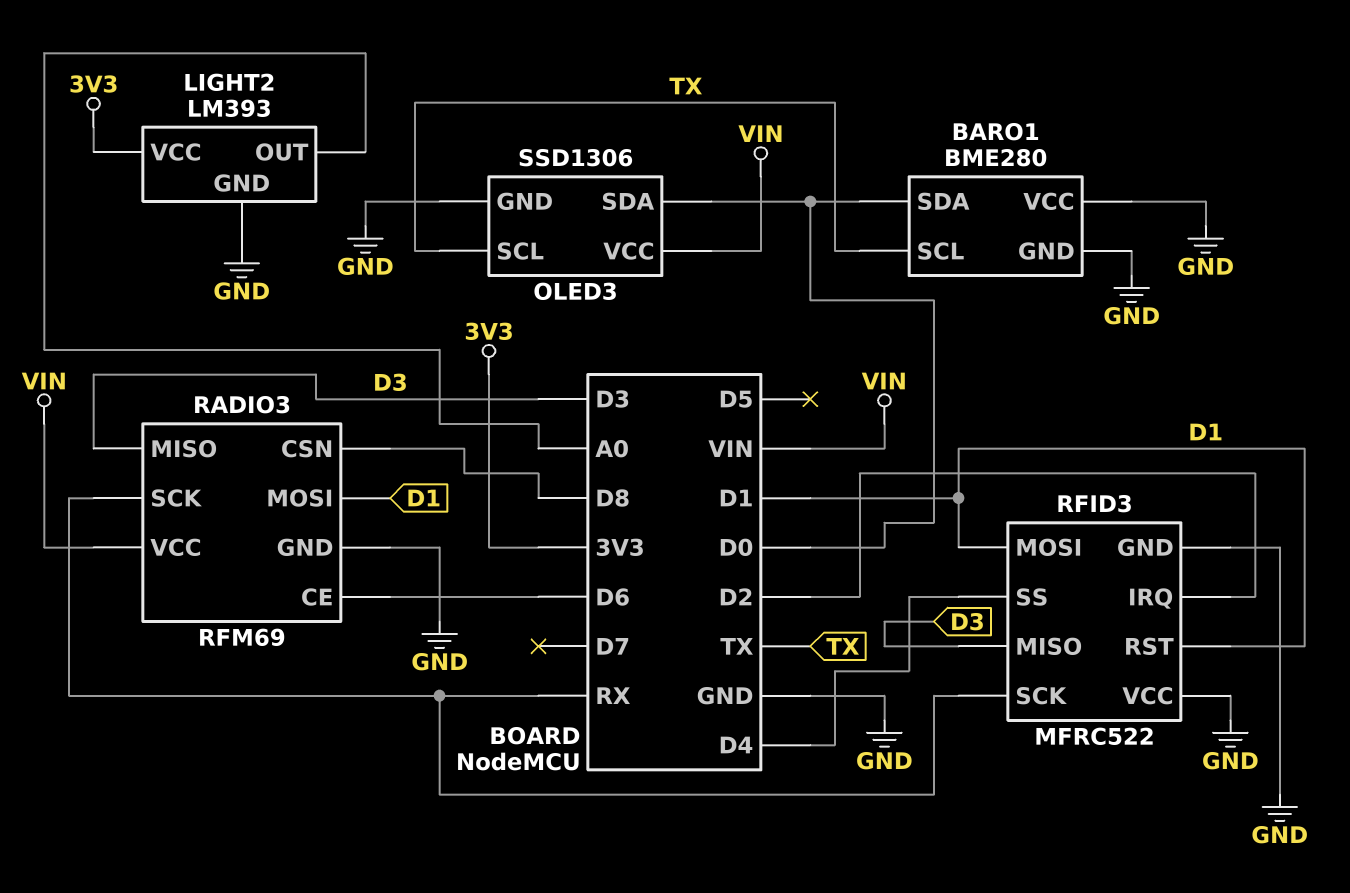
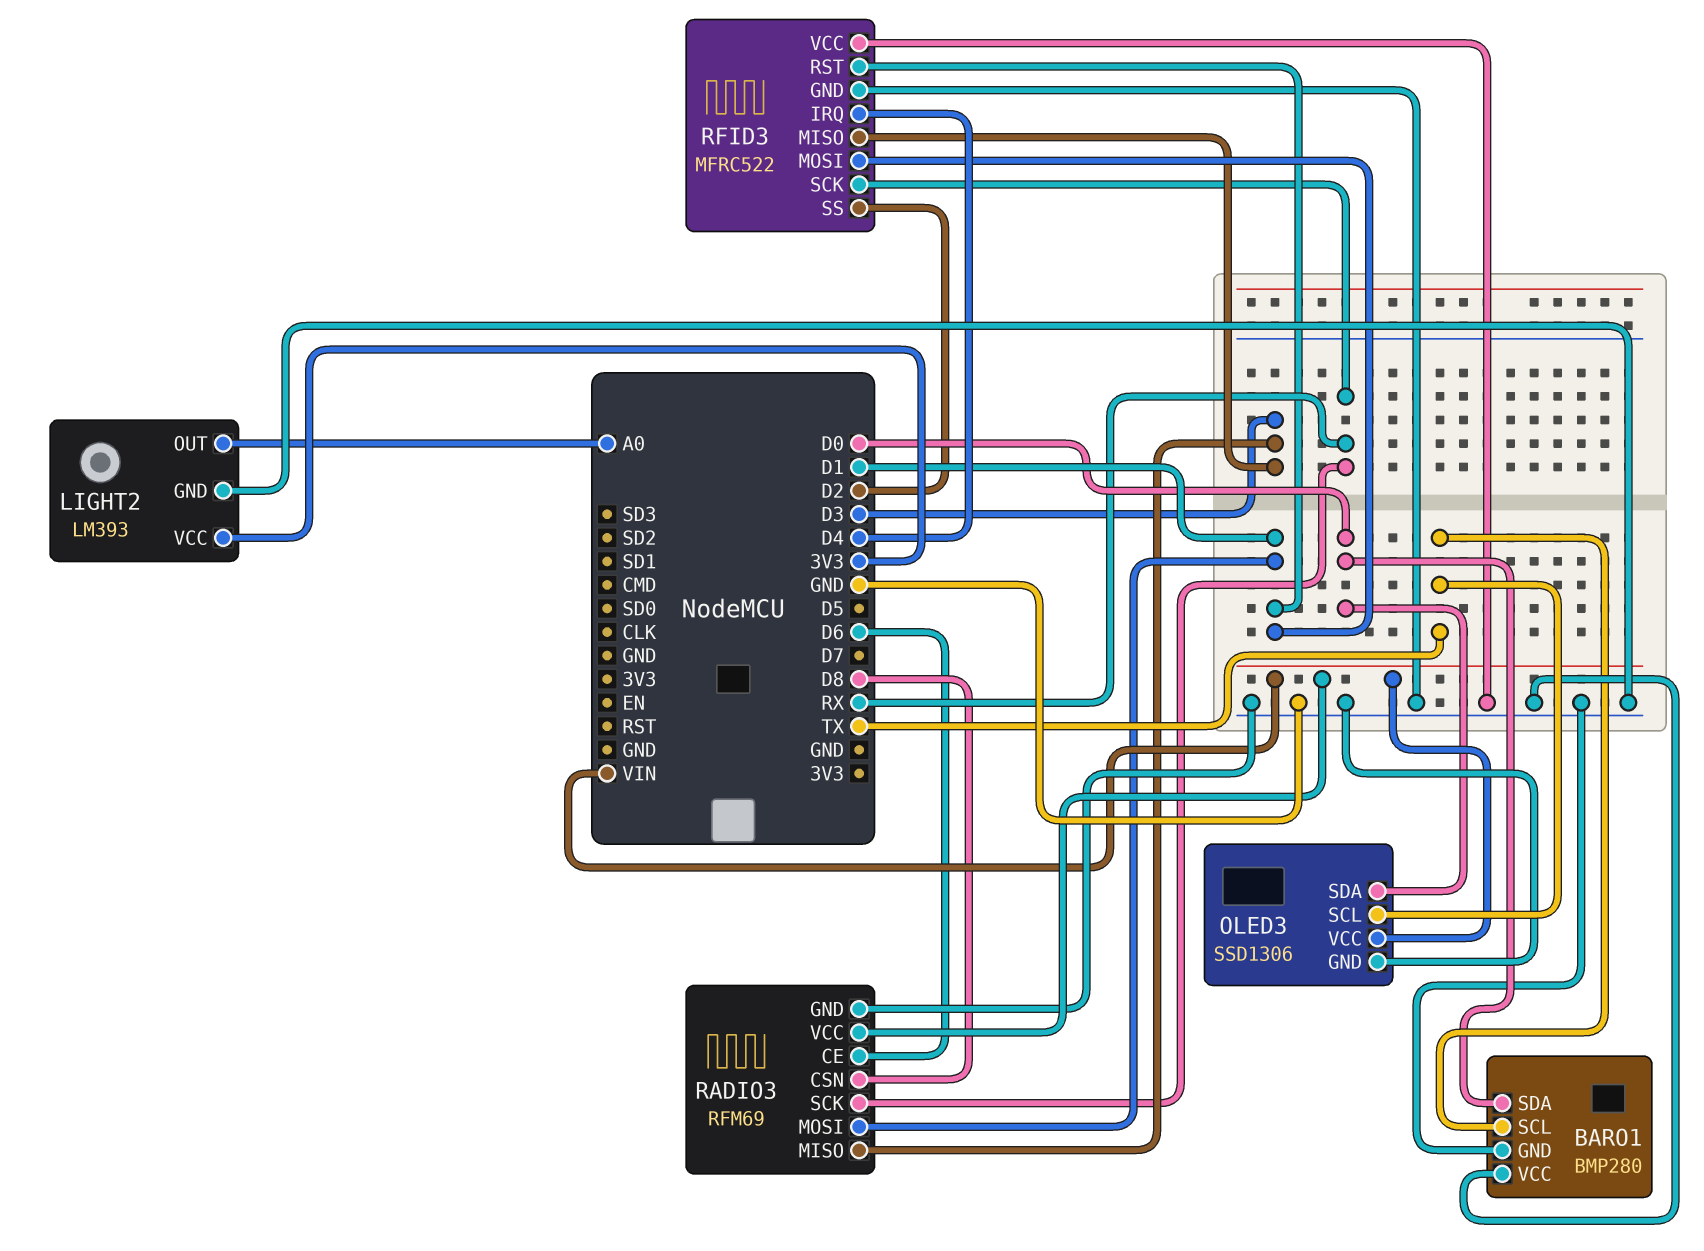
BARO1: BME280 -> BMP280
RFID3 pin IRQ: D2 -> D4
RFID3 pin SS: D4 -> D2

